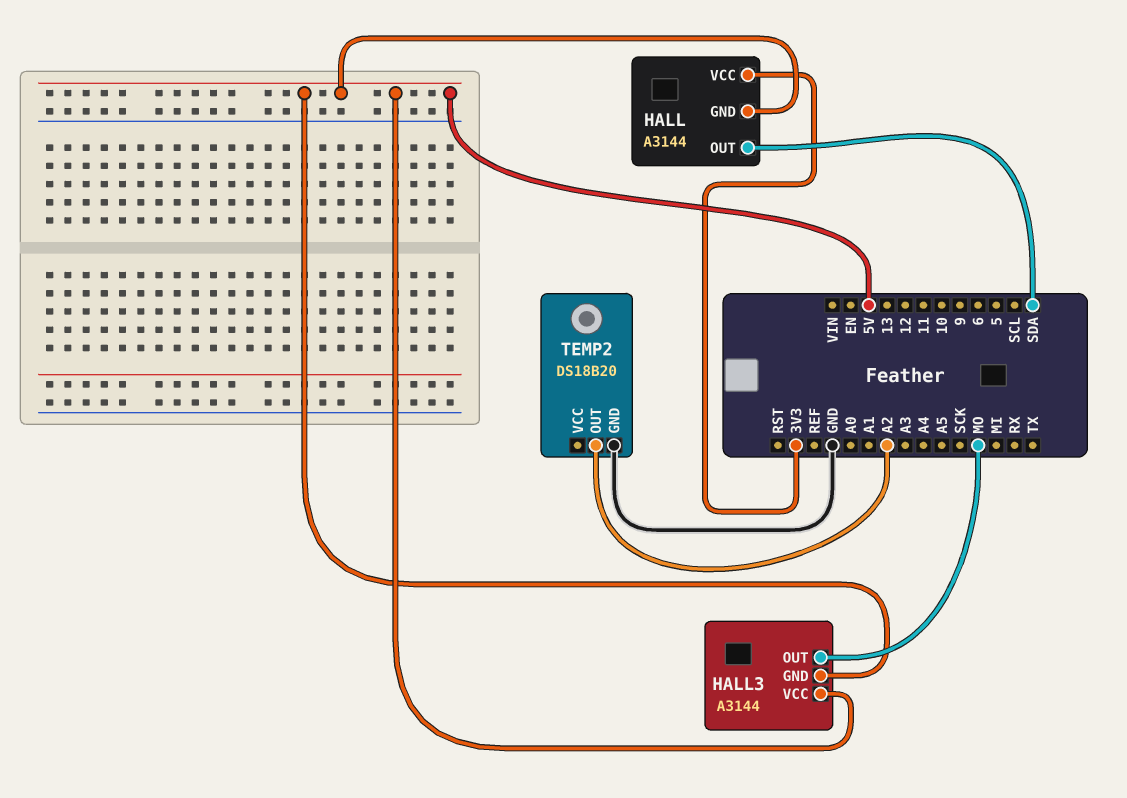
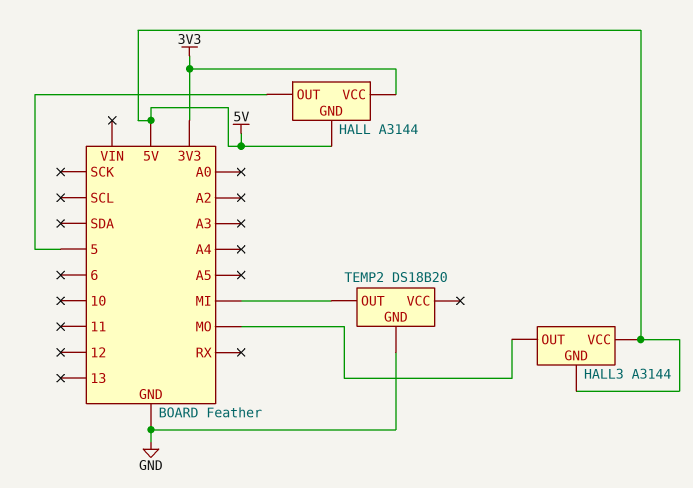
HALL pin OUT: SDA -> 5
TEMP2 pin OUT: A2 -> MI

